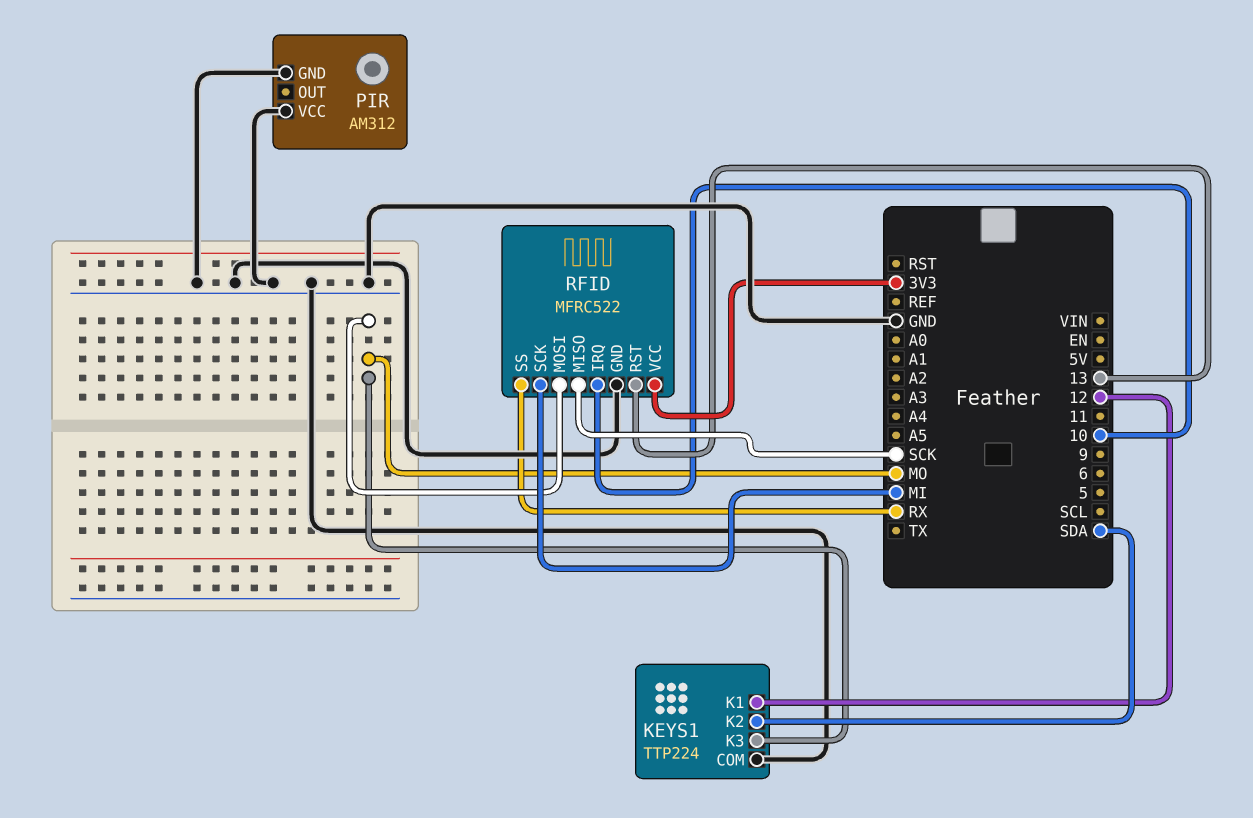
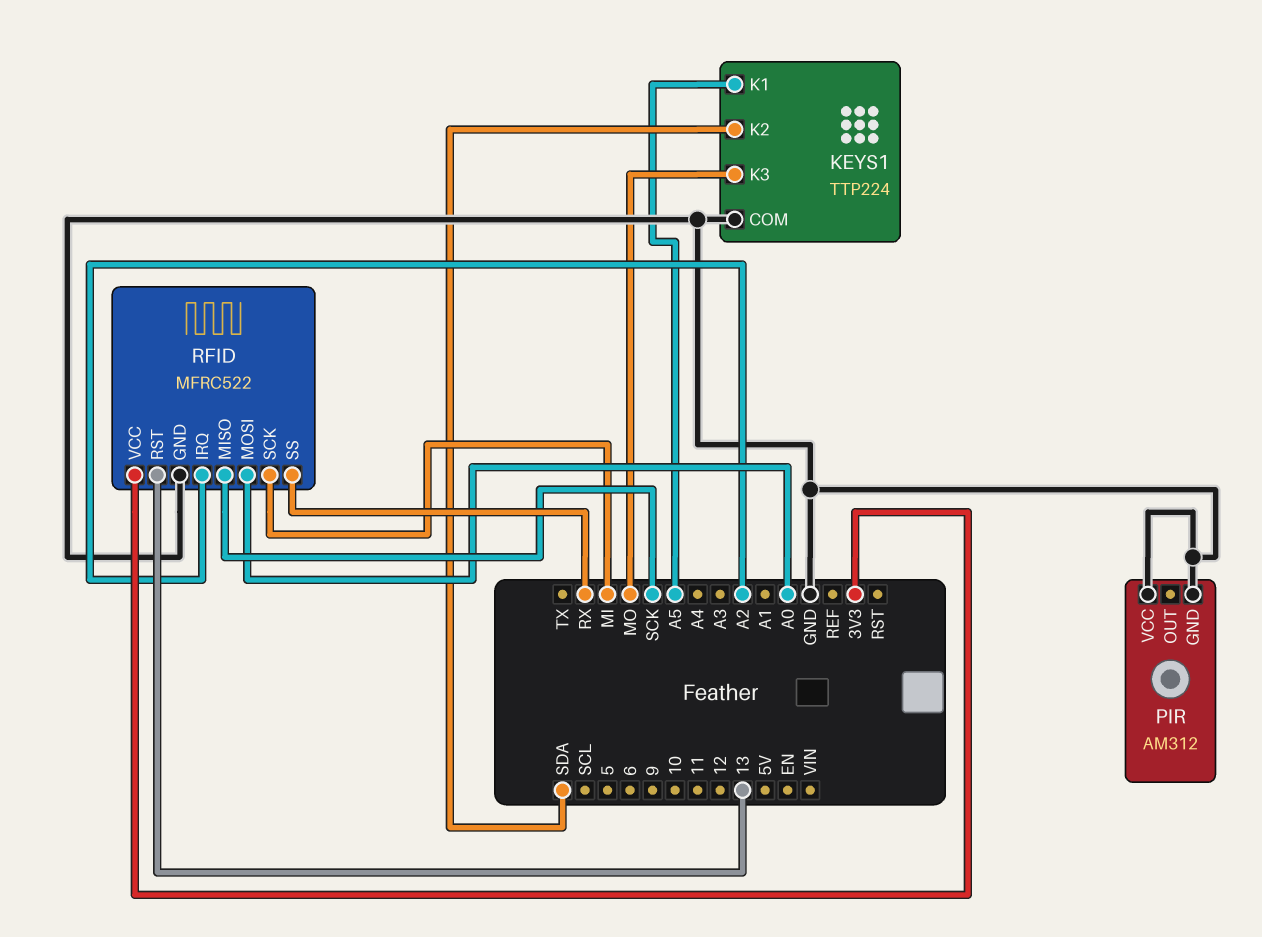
KEYS1 pin K1: 12 -> A5
RFID pin IRQ: 10 -> A2
RFID pin MOSI: MO -> A0

